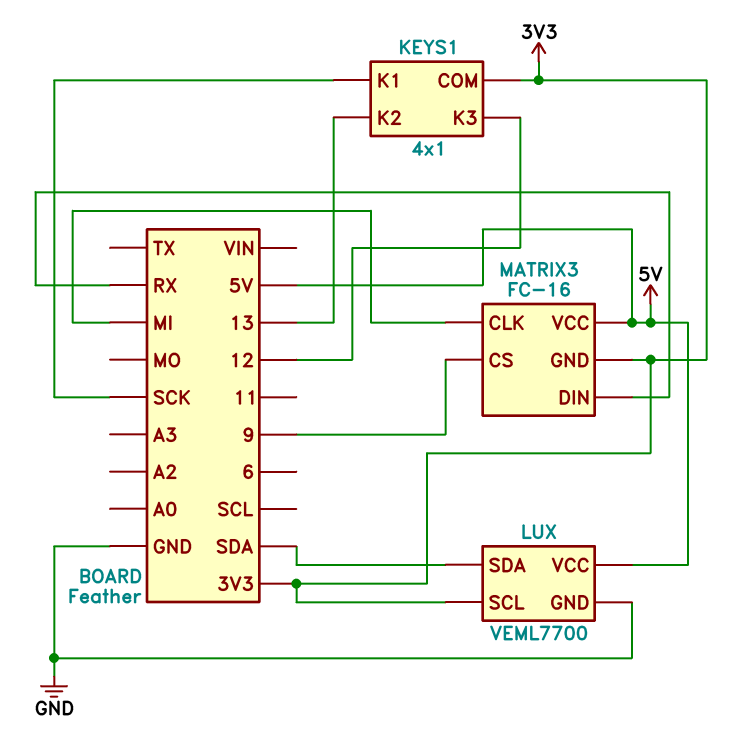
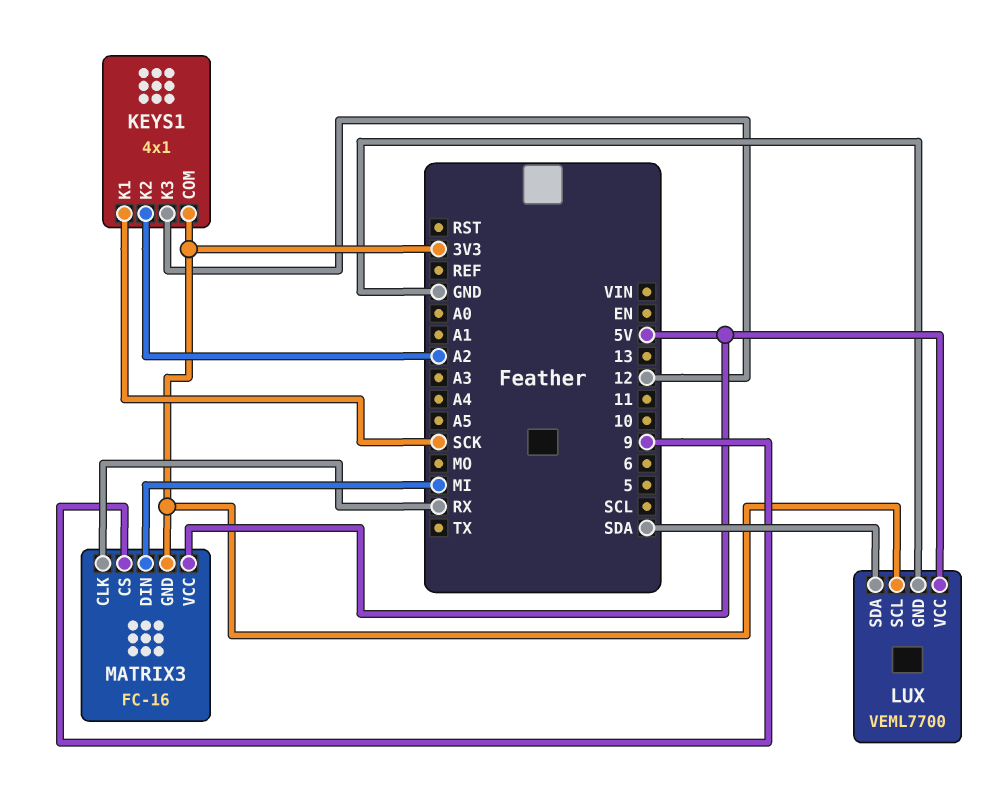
KEYS1 pin K2: 13 -> A2
MATRIX3 pin CLK: MI -> RX
MATRIX3 pin DIN: RX -> MI

